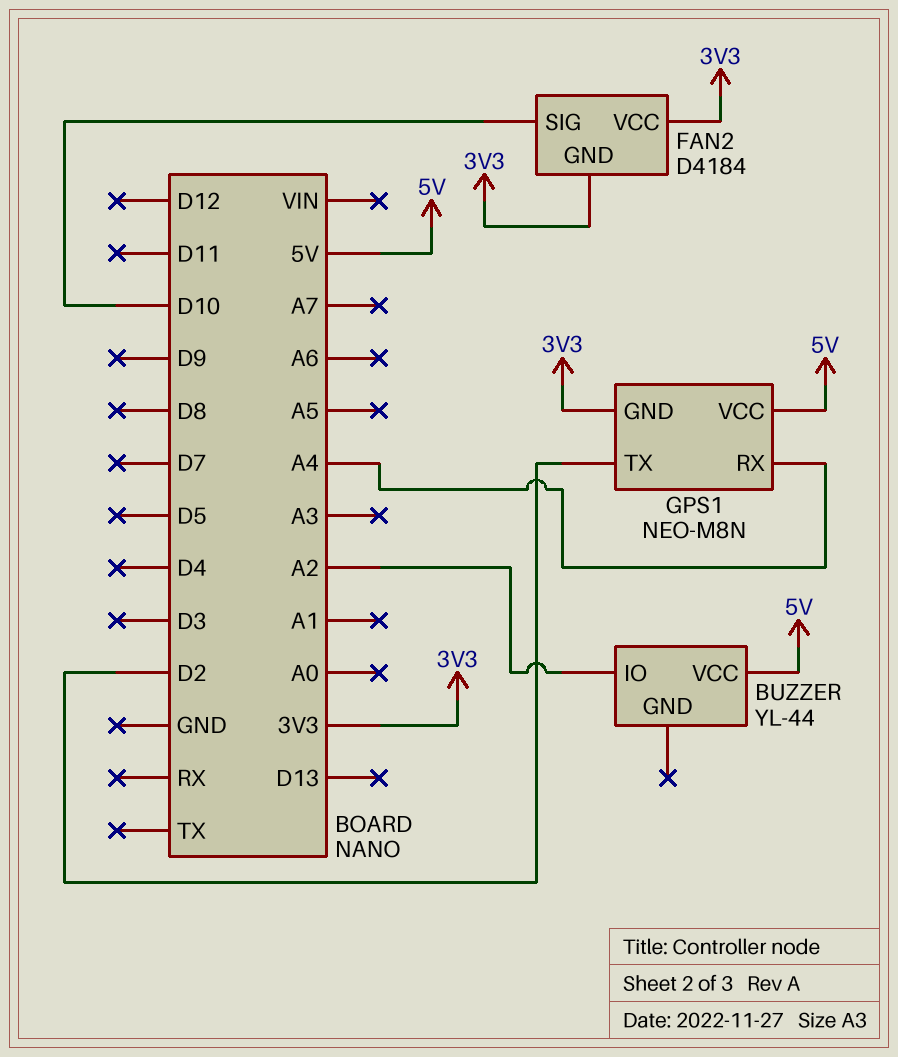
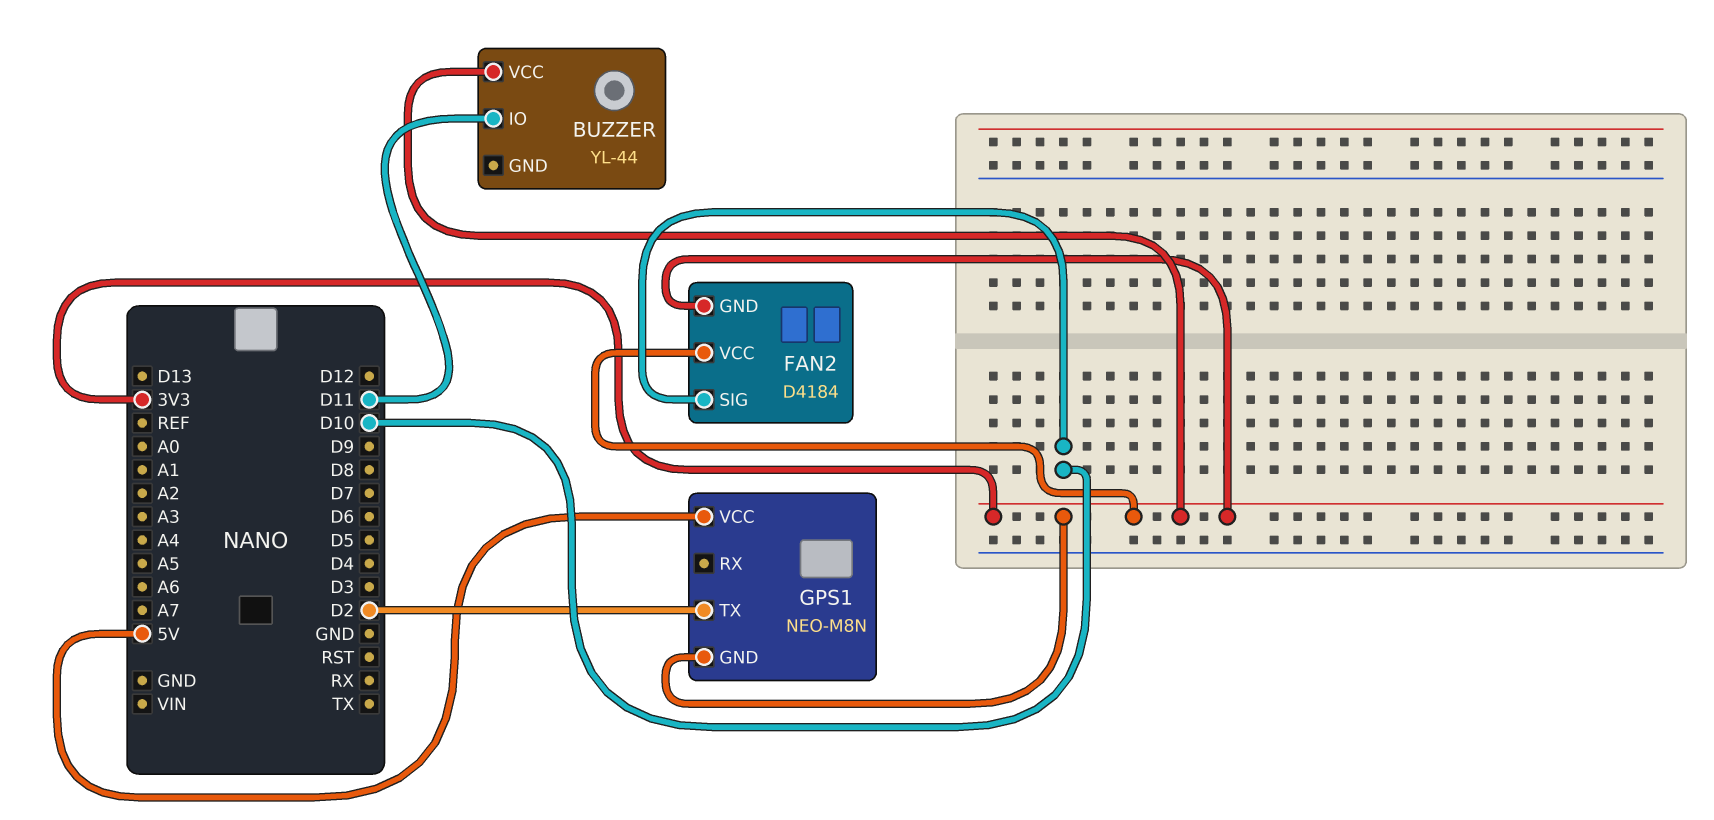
BUZZER pin IO: A2 -> D11
BUZZER pin VCC: 5V -> 3V3
GPS1 pin RX: A4 -> none

